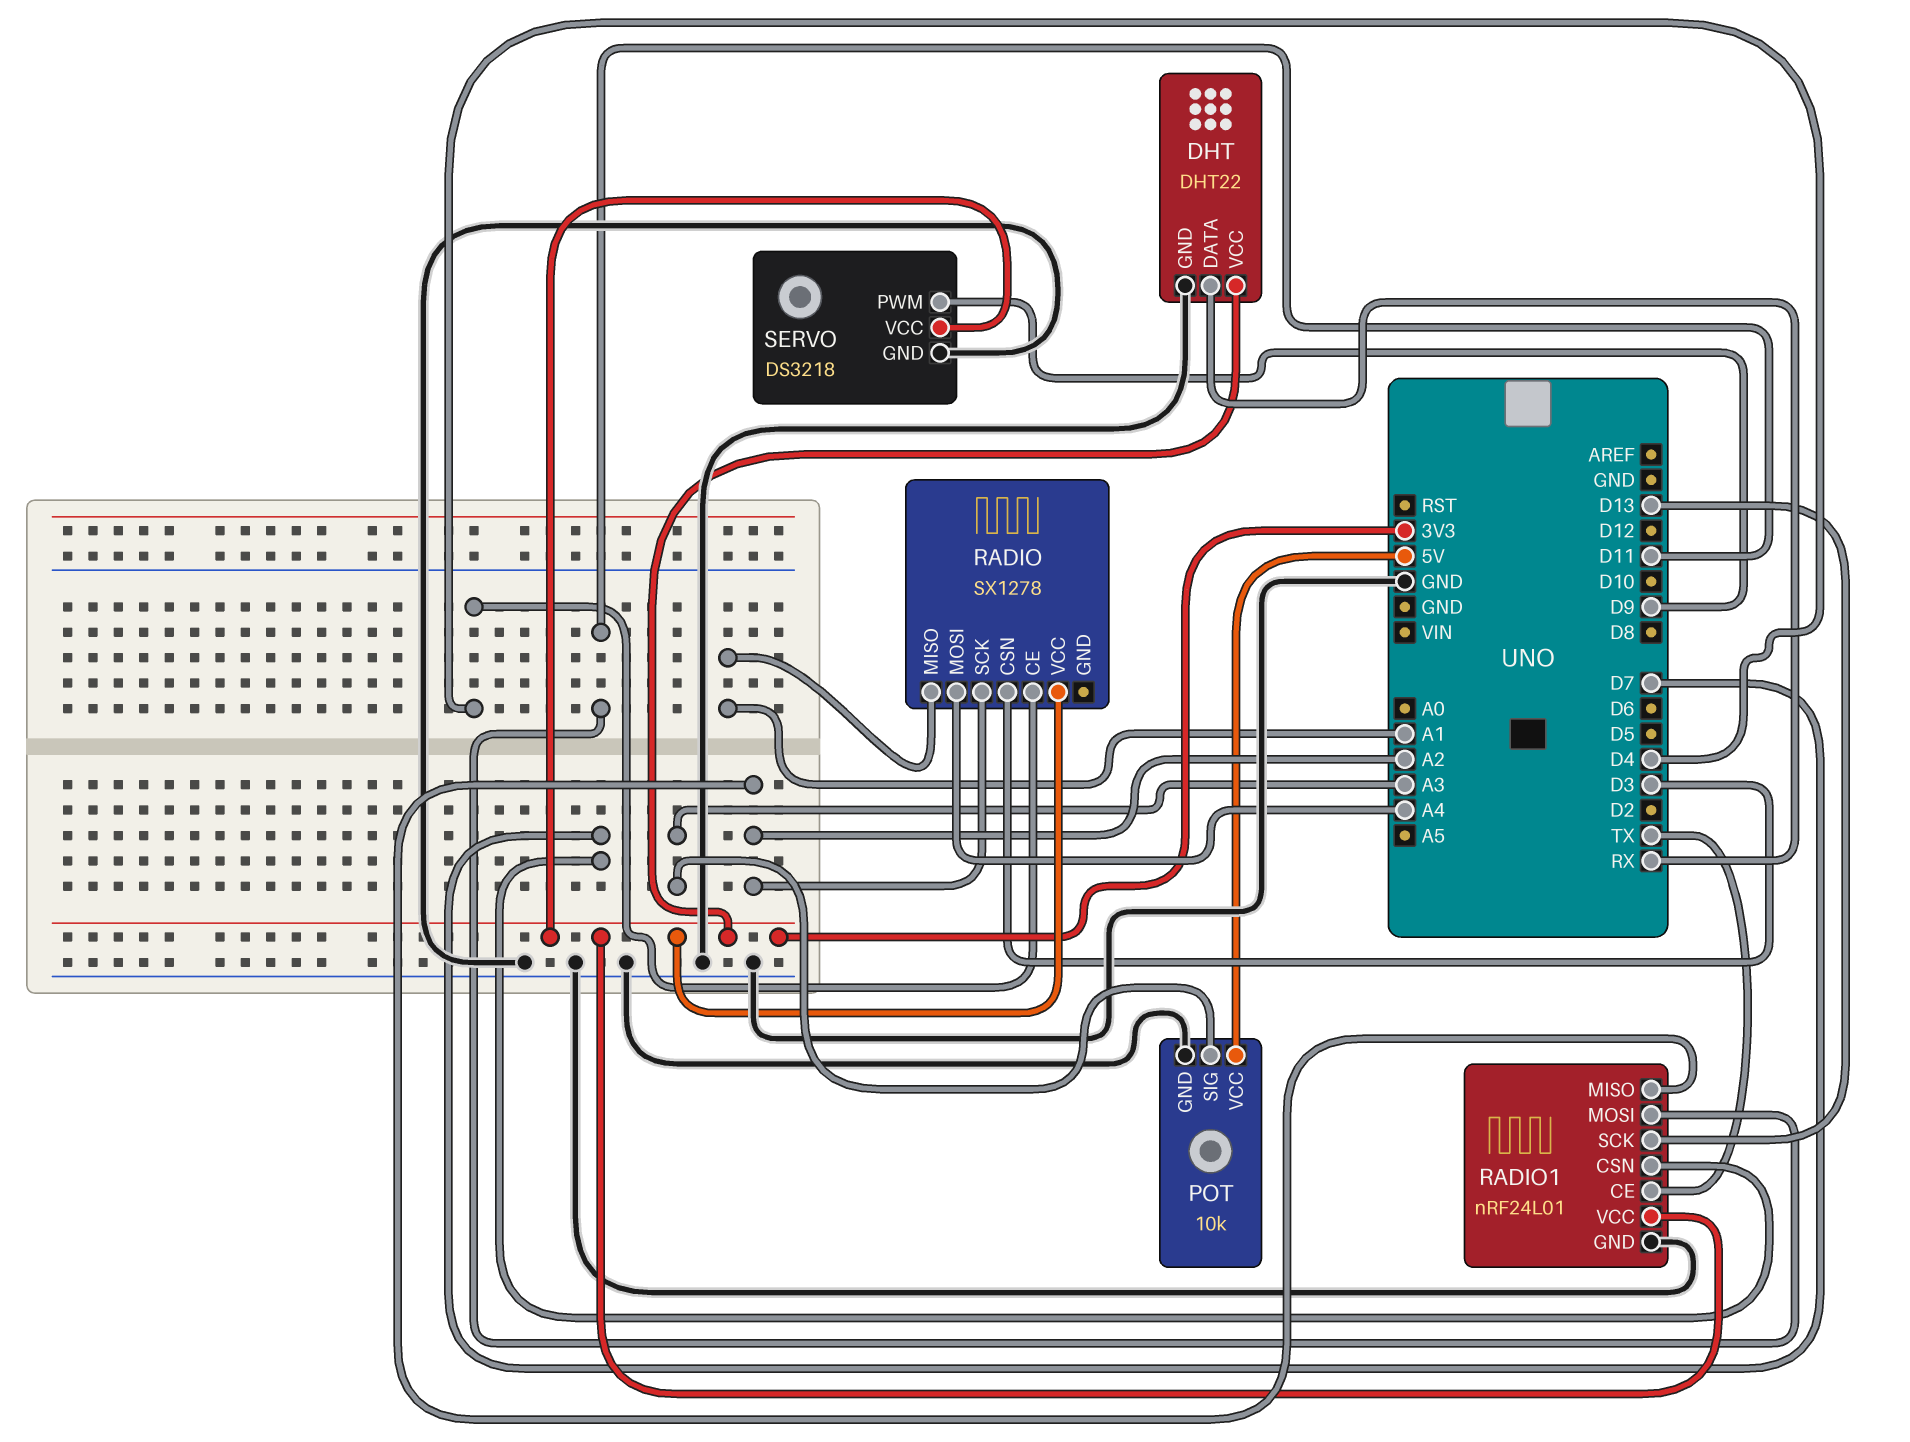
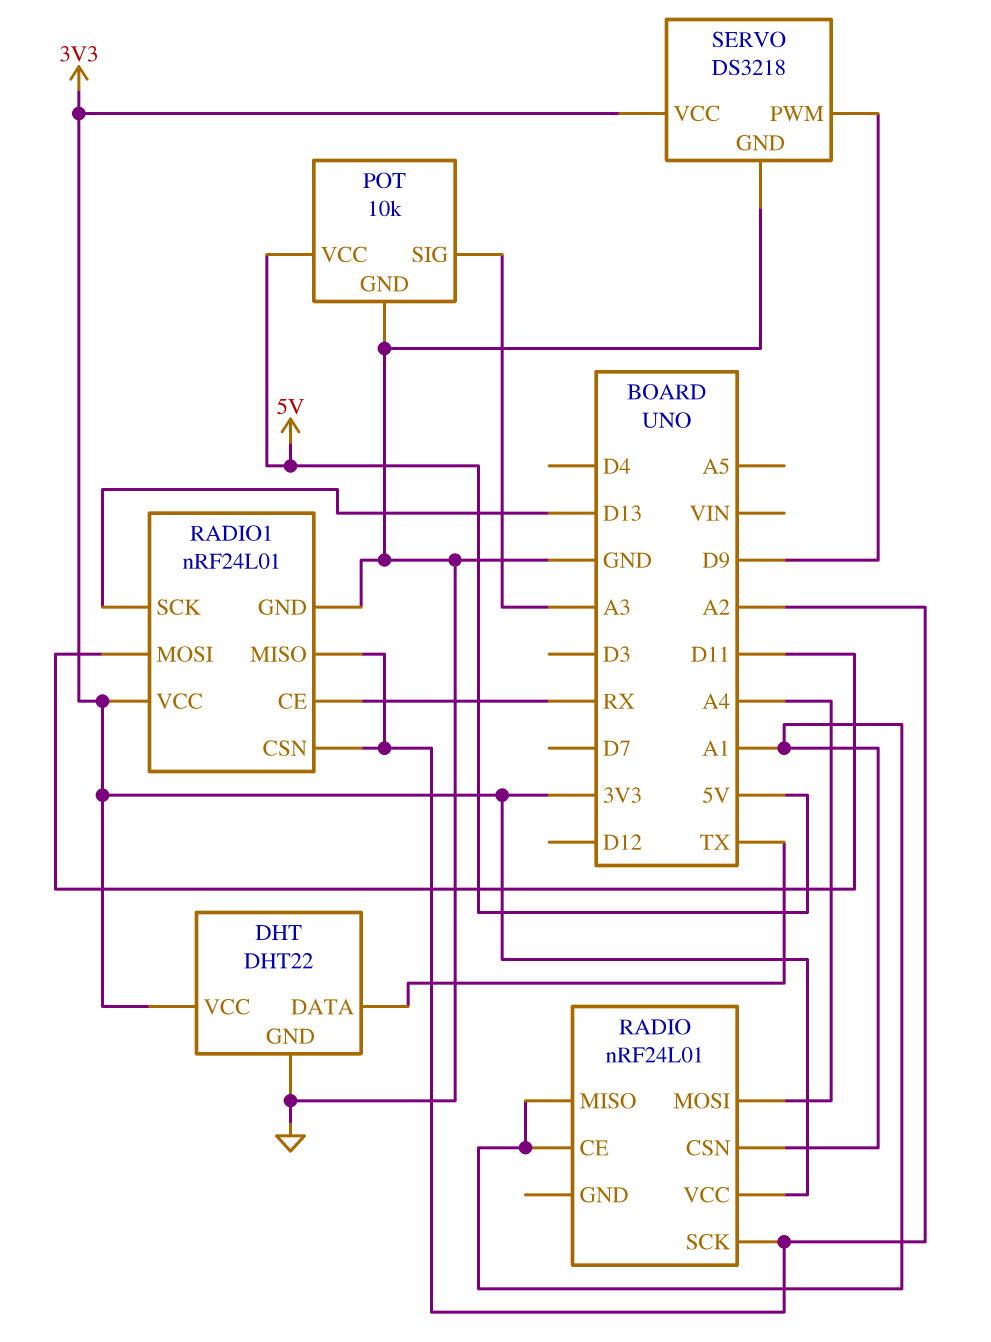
DHT pin DATA: RX -> TX
RADIO: SX1278 -> nRF24L01
RADIO pin CE: D4 -> A1
RADIO pin CSN: D3 -> A1
RADIO1 pin CE: TX -> RX
RADIO1 pin CSN: D7 -> A2

